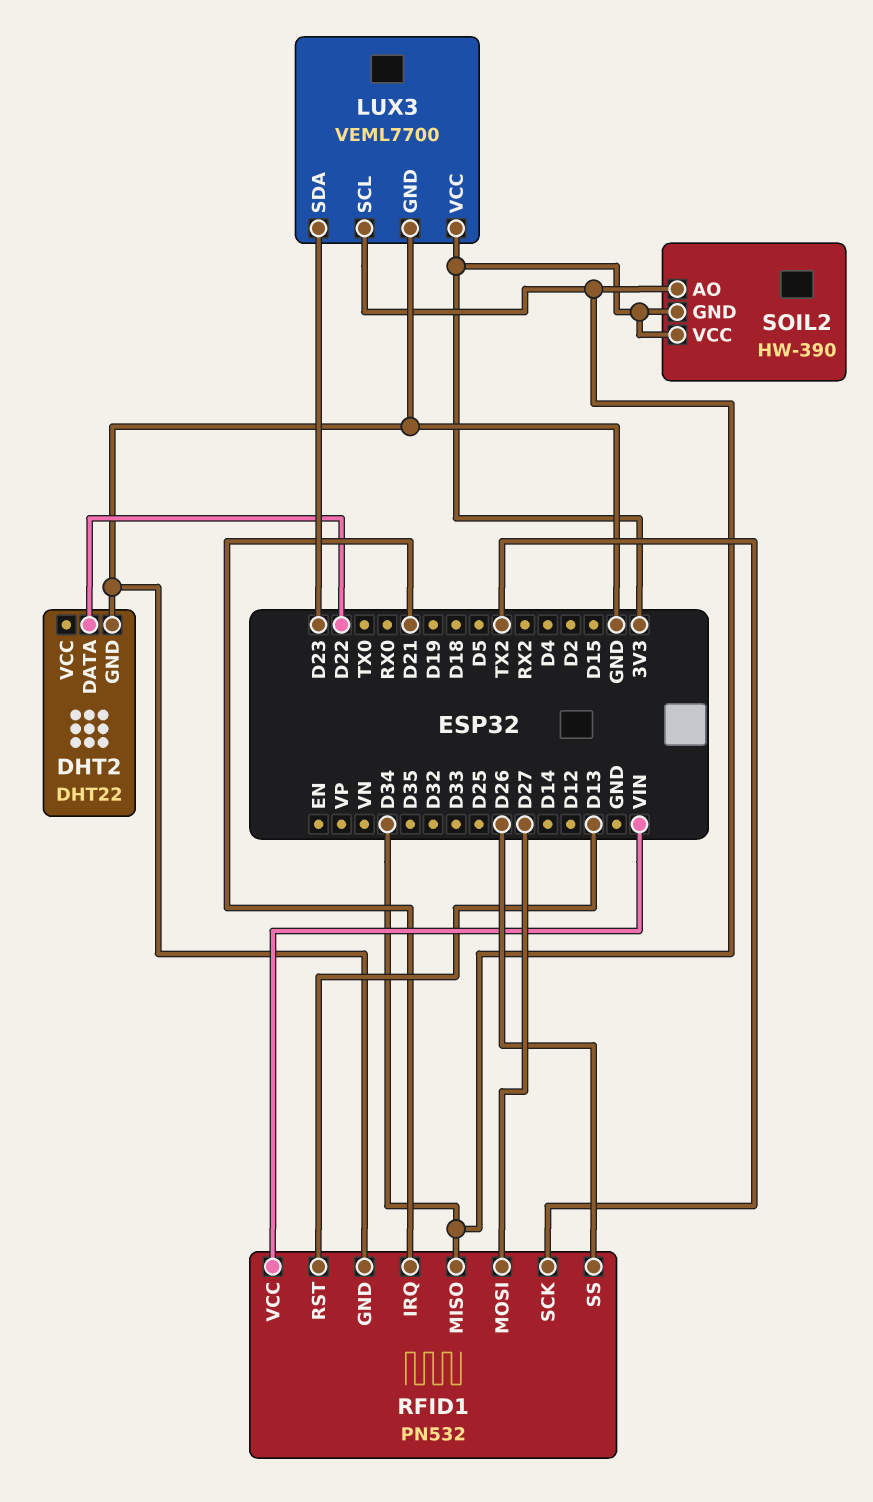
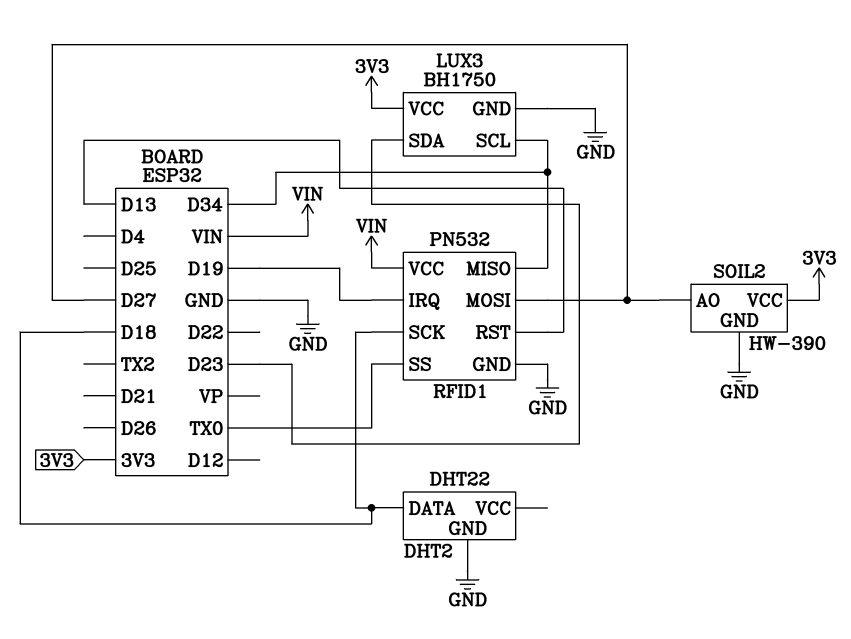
DHT2 pin DATA: D22 -> D18
LUX3: VEML7700 -> BH1750
RFID1 pin IRQ: D21 -> D19
RFID1 pin SCK: TX2 -> D18
RFID1 pin SS: D26 -> TX0
SOIL2 pin AO: D34 -> D27
SOIL2 pin GND: 3V3 -> GND

